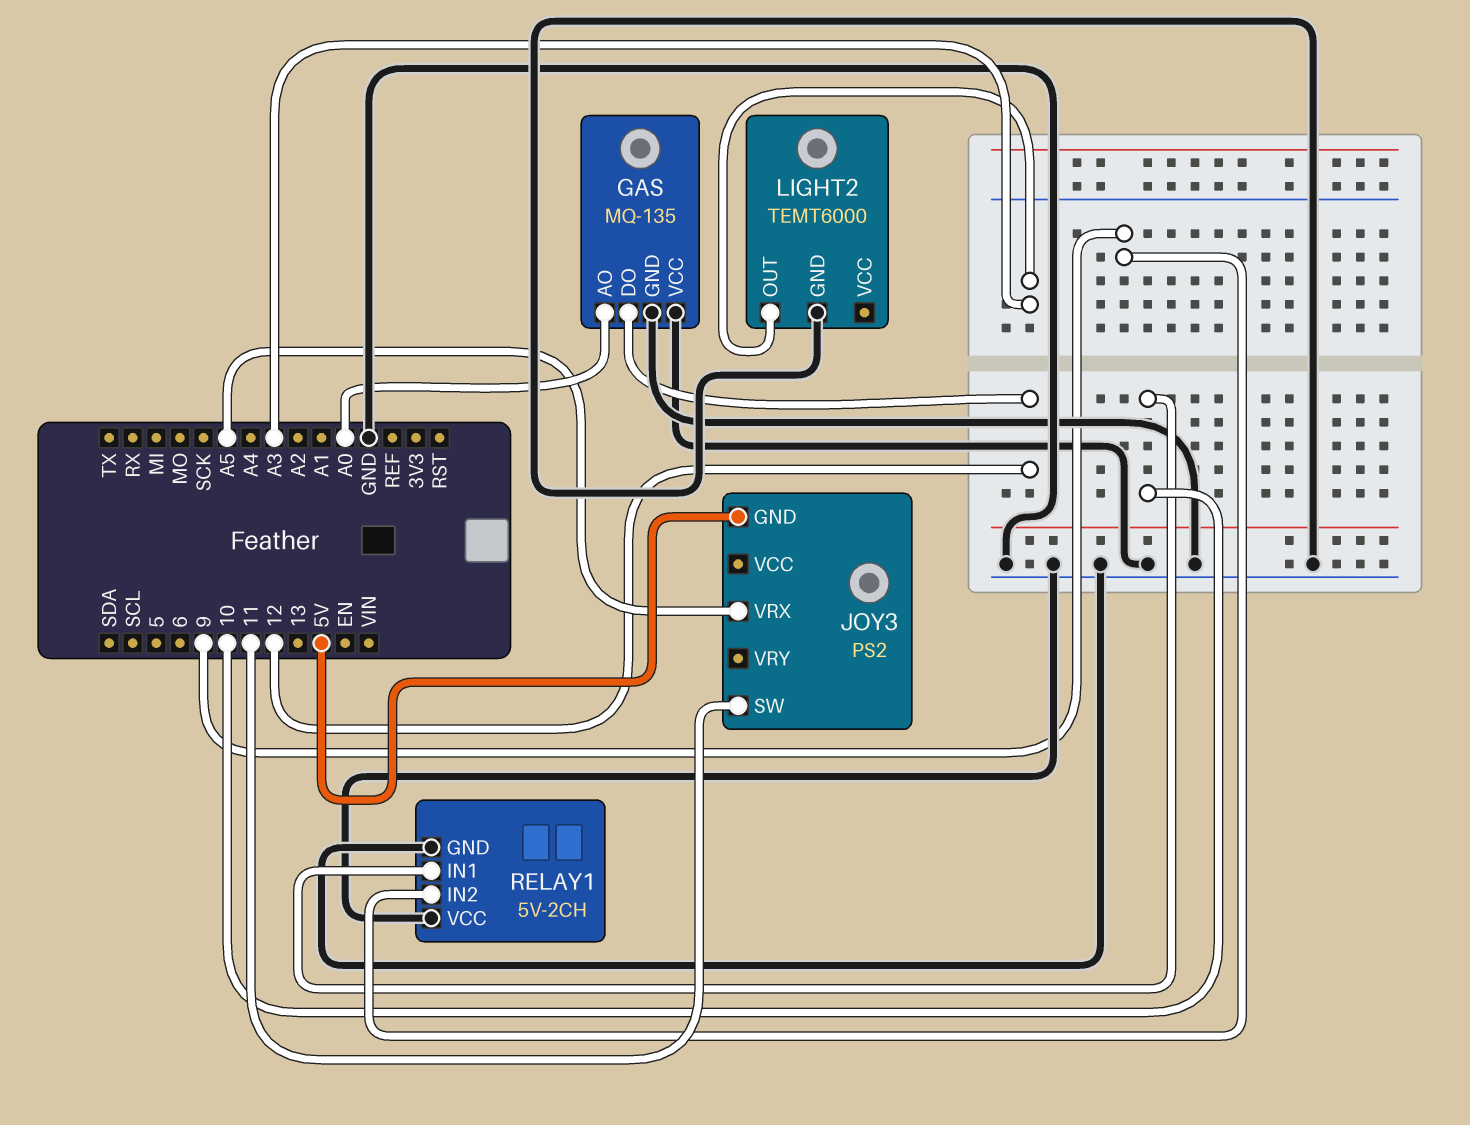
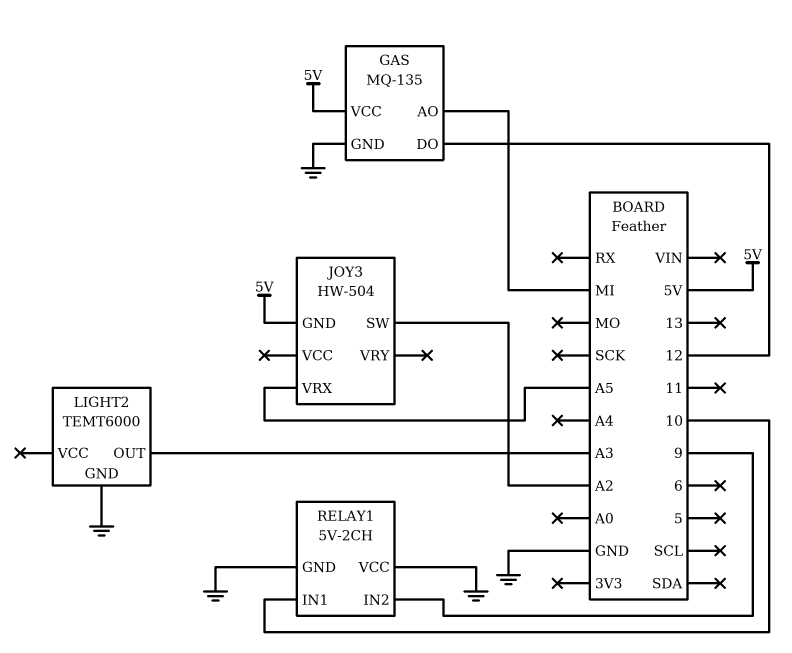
GAS pin AO: A0 -> MI
GAS pin VCC: GND -> 5V
JOY3: PS2 -> HW-504
JOY3 pin SW: 11 -> A2

